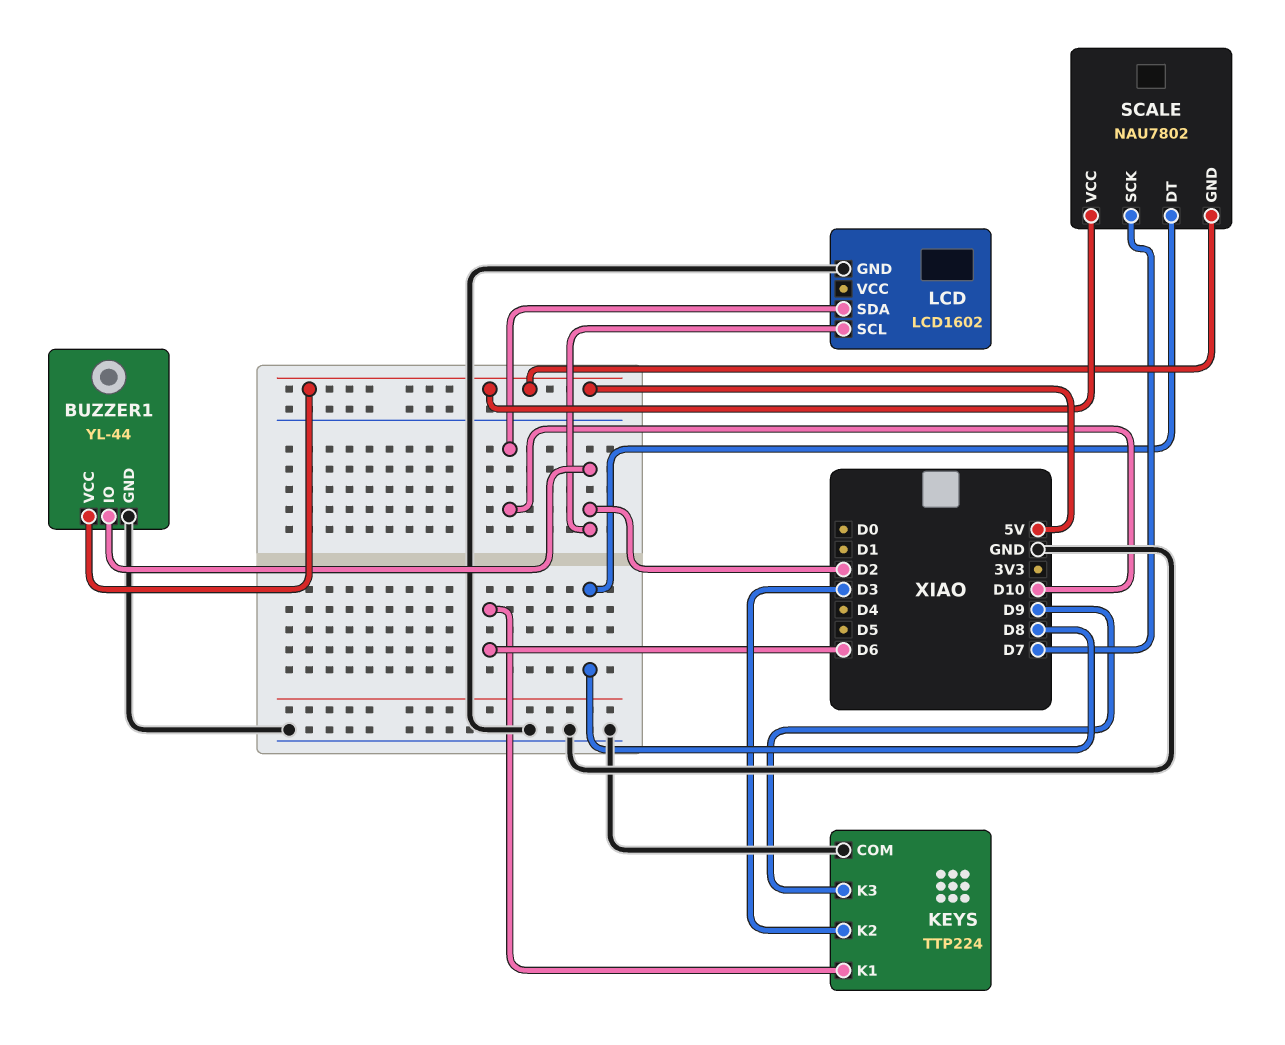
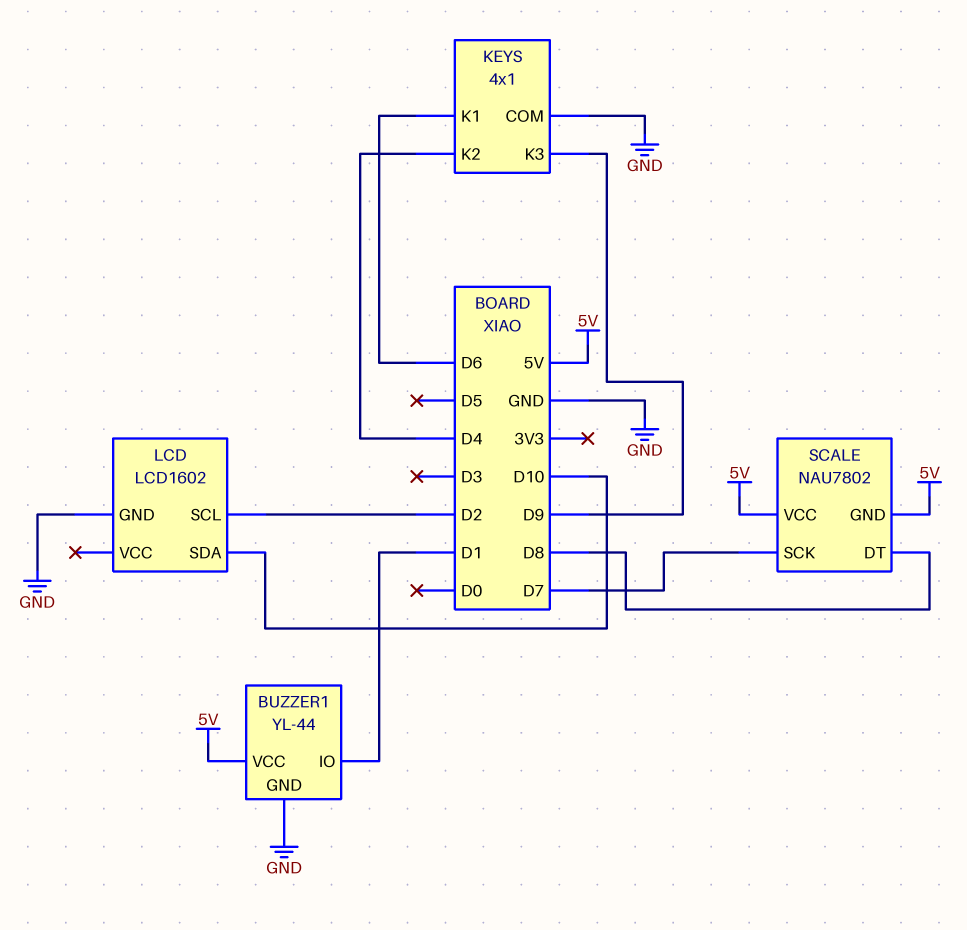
BUZZER1 pin IO: D2 -> D1
KEYS: TTP224 -> 4x1
KEYS pin K2: D3 -> D4

